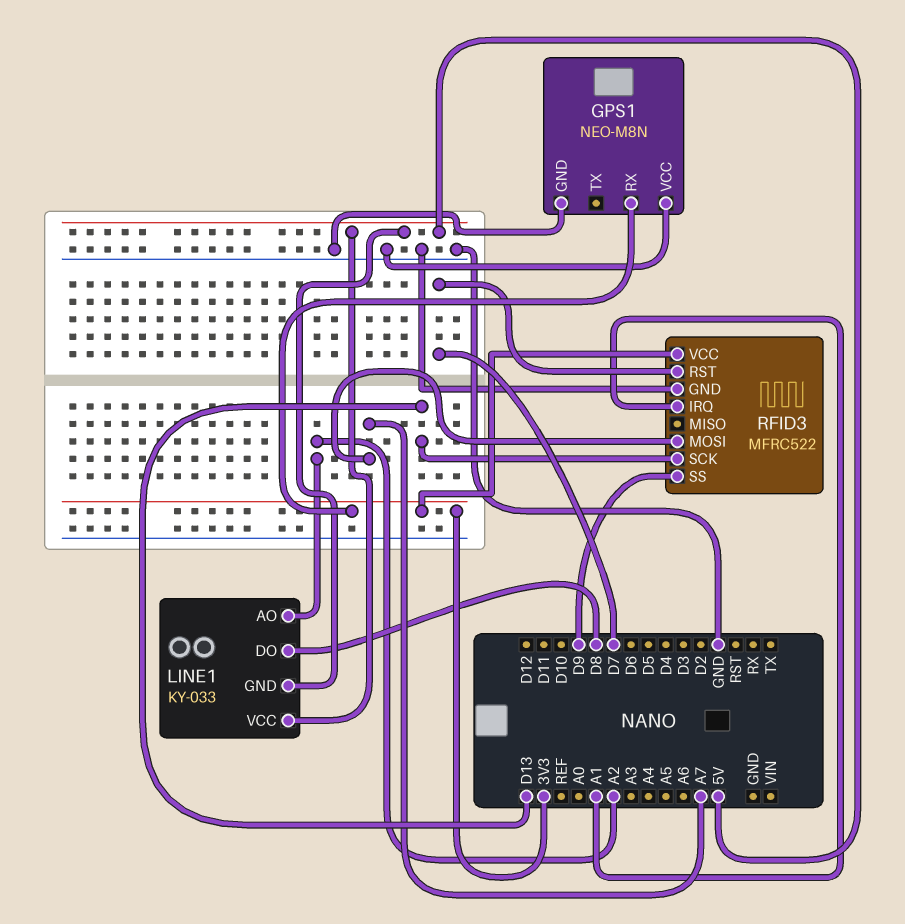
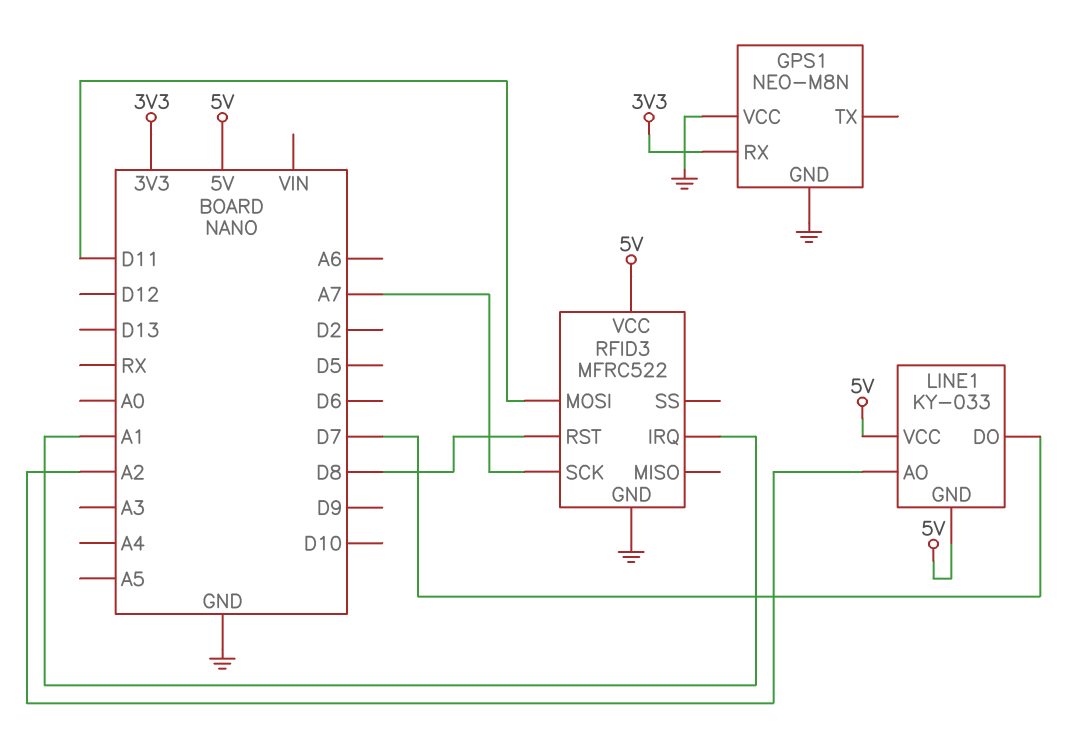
LINE1 pin DO: D8 -> D7
RFID3 pin MOSI: A7 -> D11
RFID3 pin RST: D7 -> D8
RFID3 pin SCK: D13 -> A7
RFID3 pin SS: D9 -> none
RFID3 pin VCC: 3V3 -> 5V

